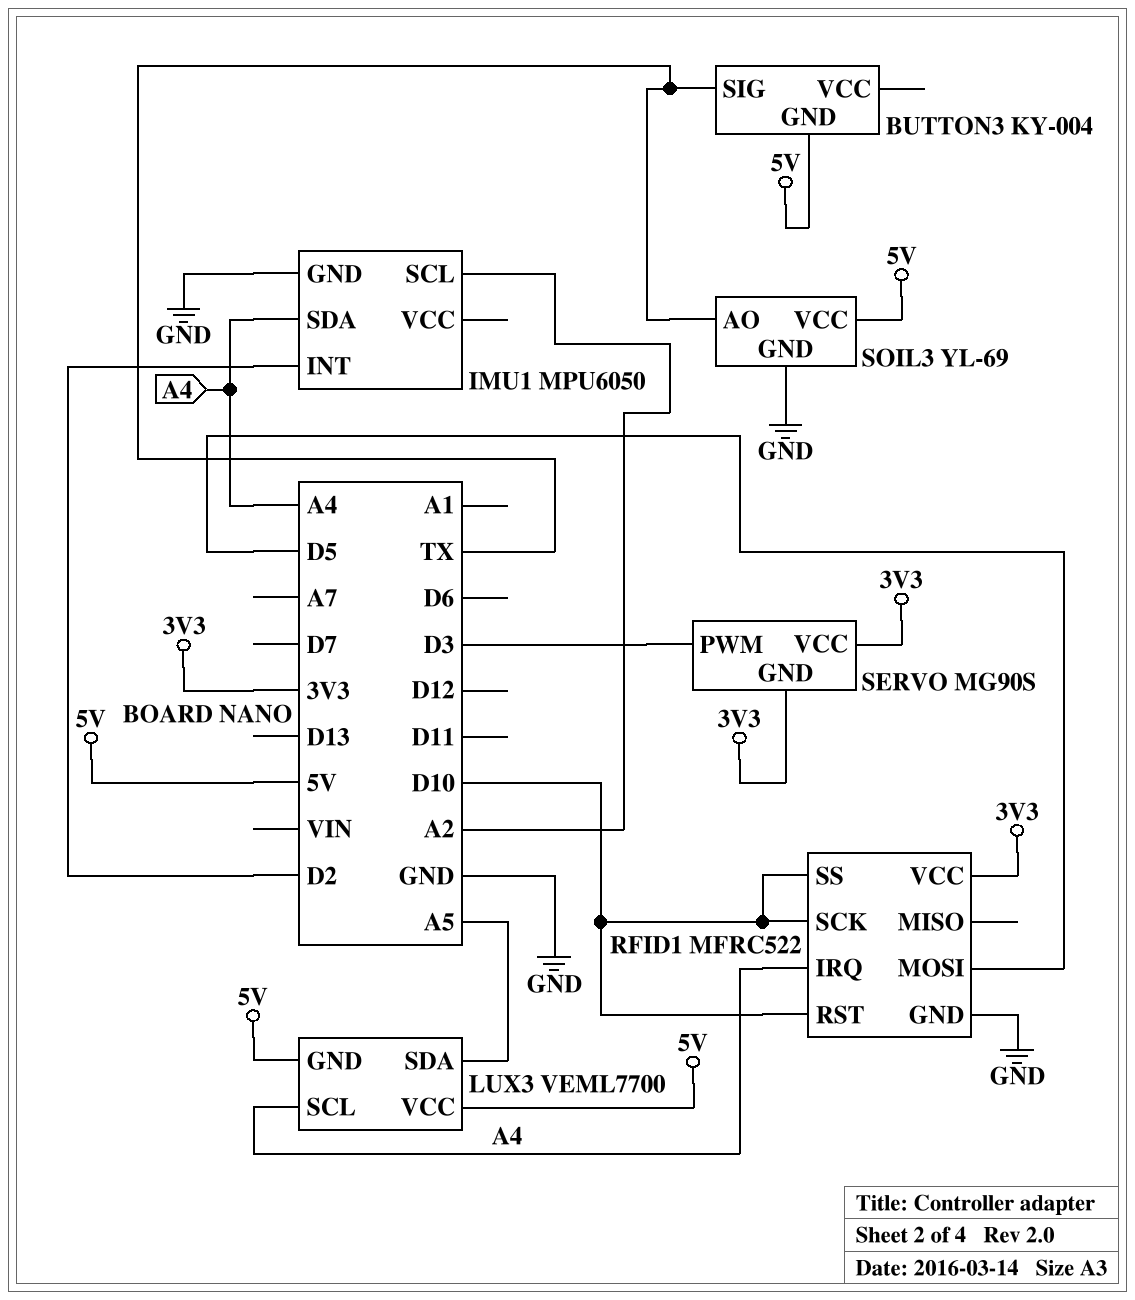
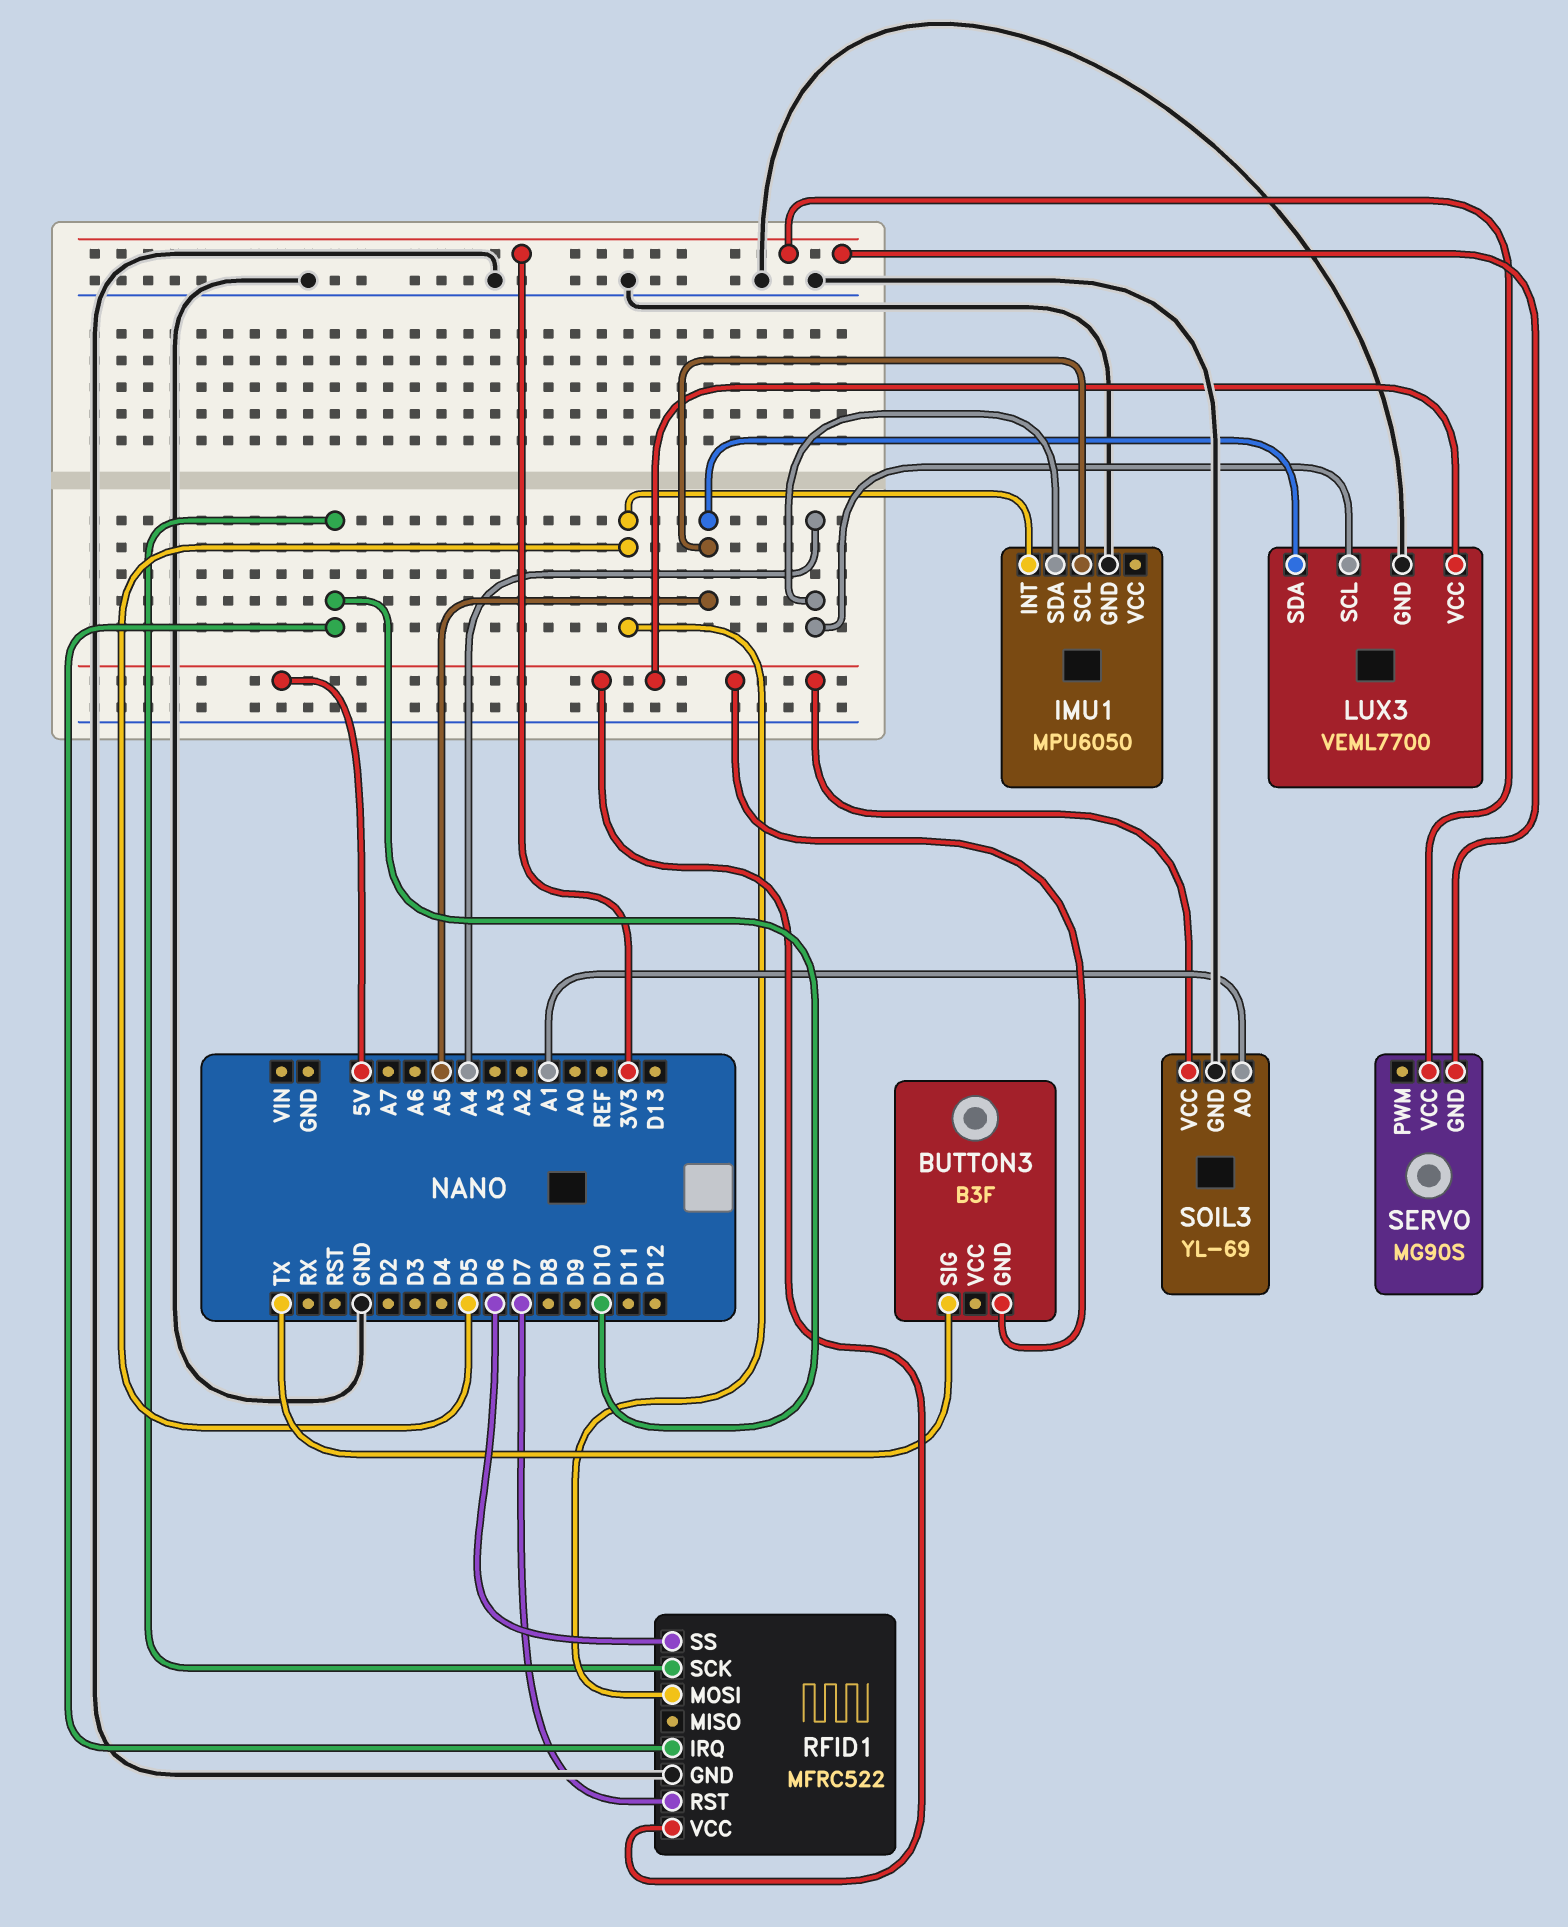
BUTTON3: KY-004 -> B3F
IMU1 pin INT: D2 -> D5
IMU1 pin SCL: A2 -> A5
LUX3 pin GND: 5V -> GND
RFID1 pin IRQ: A4 -> D10
RFID1 pin RST: D10 -> D7
RFID1 pin SS: D10 -> D6
RFID1 pin VCC: 3V3 -> 5V
SERVO pin PWM: D3 -> none
SOIL3 pin AO: TX -> A1

